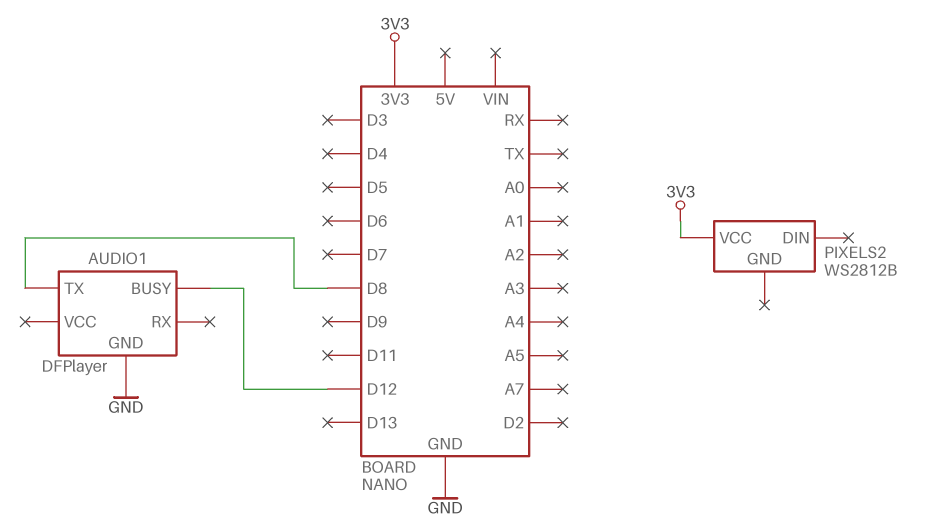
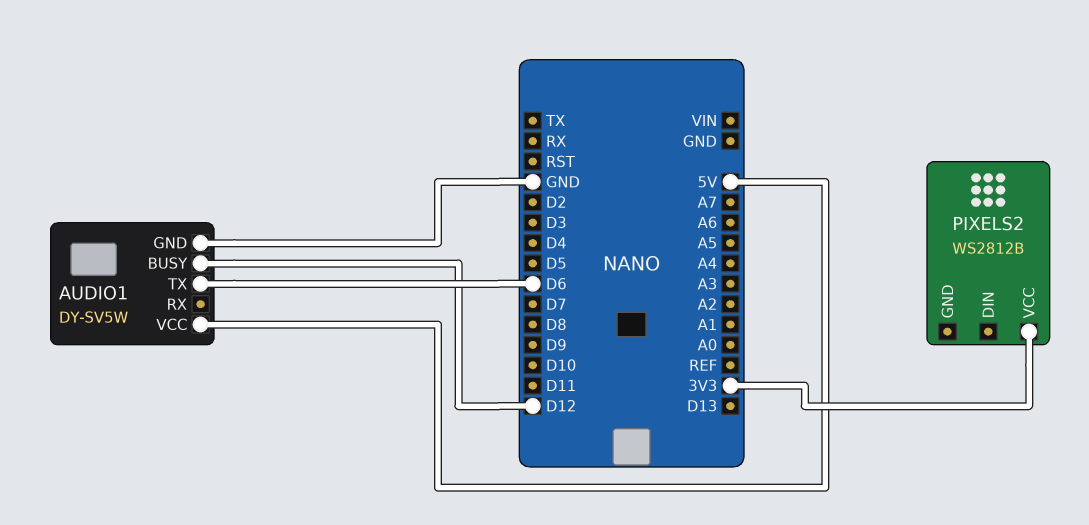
AUDIO1: DFPlayer -> DY-SV5W
AUDIO1 pin TX: D8 -> D6
AUDIO1 pin VCC: none -> 5V

